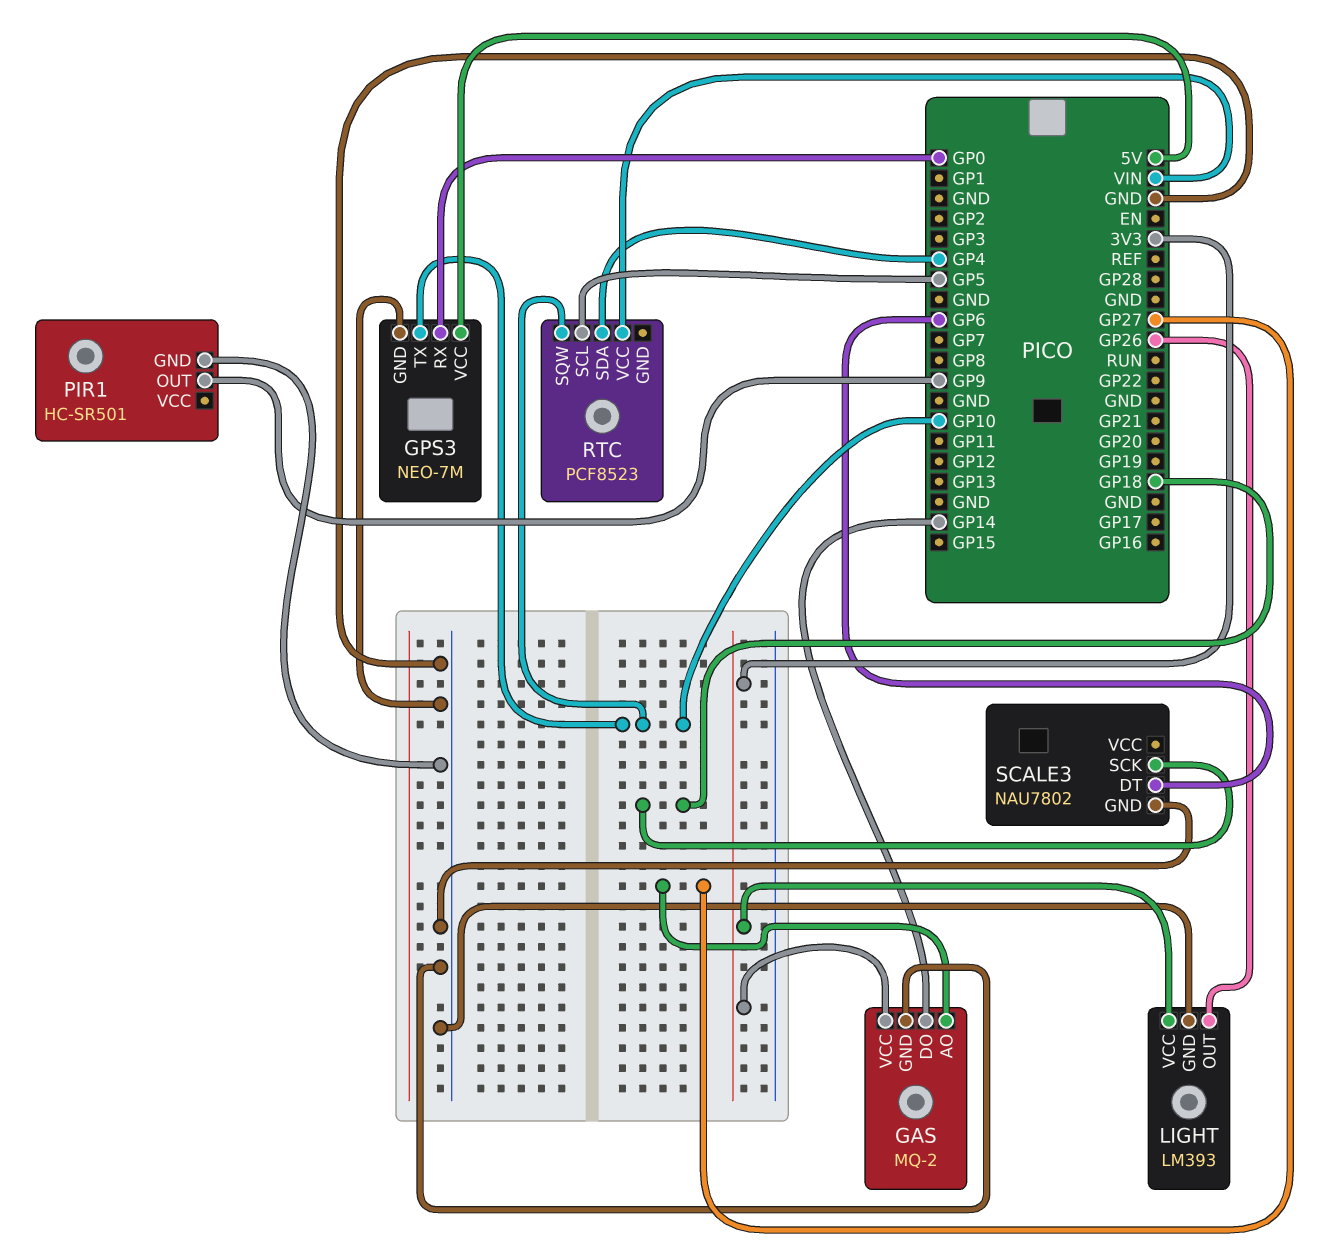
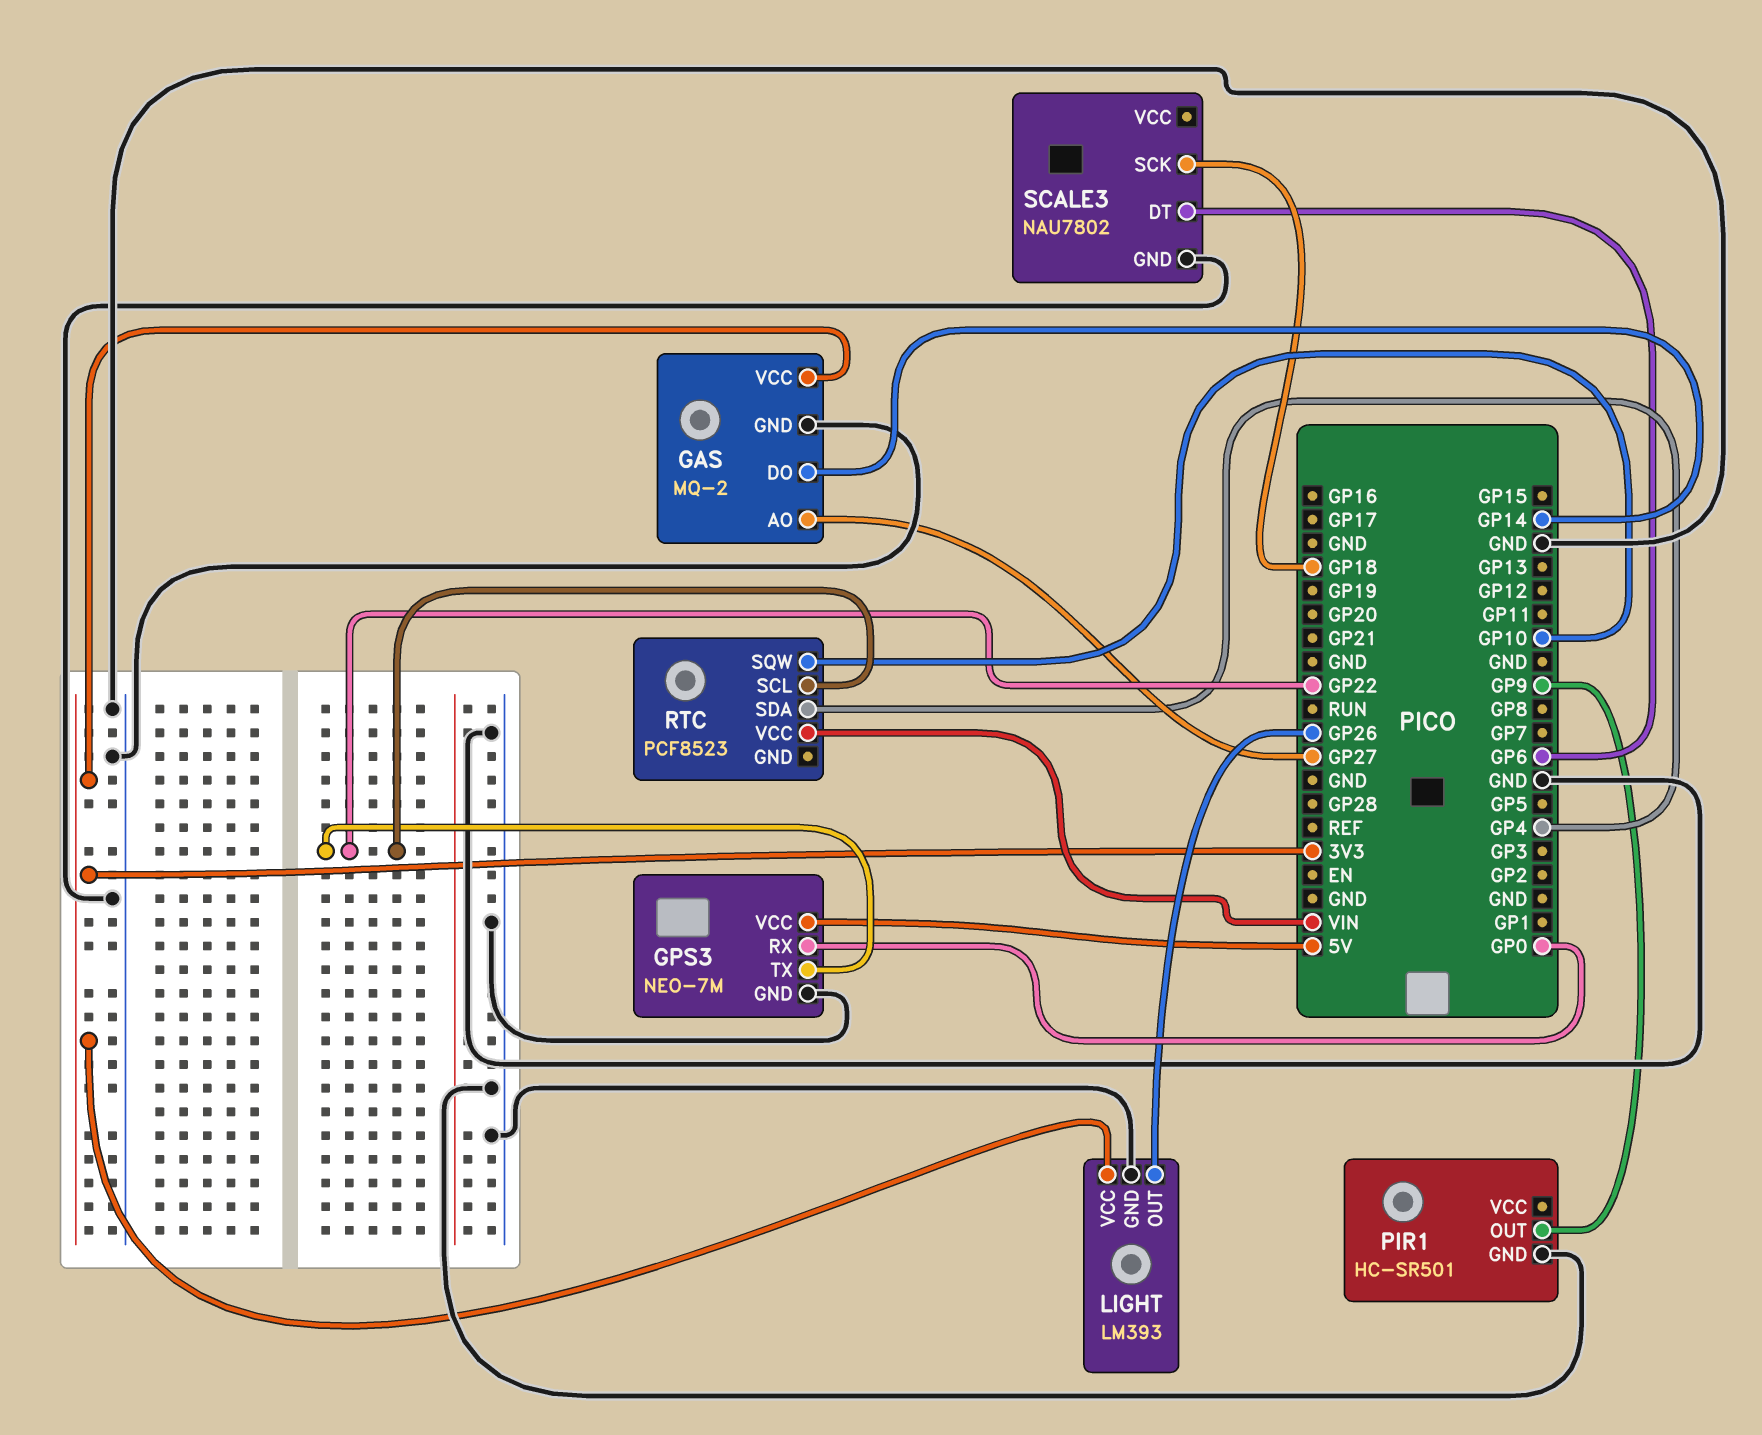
GPS3 pin TX: GP10 -> GP22
RTC pin SCL: GP5 -> GP22

